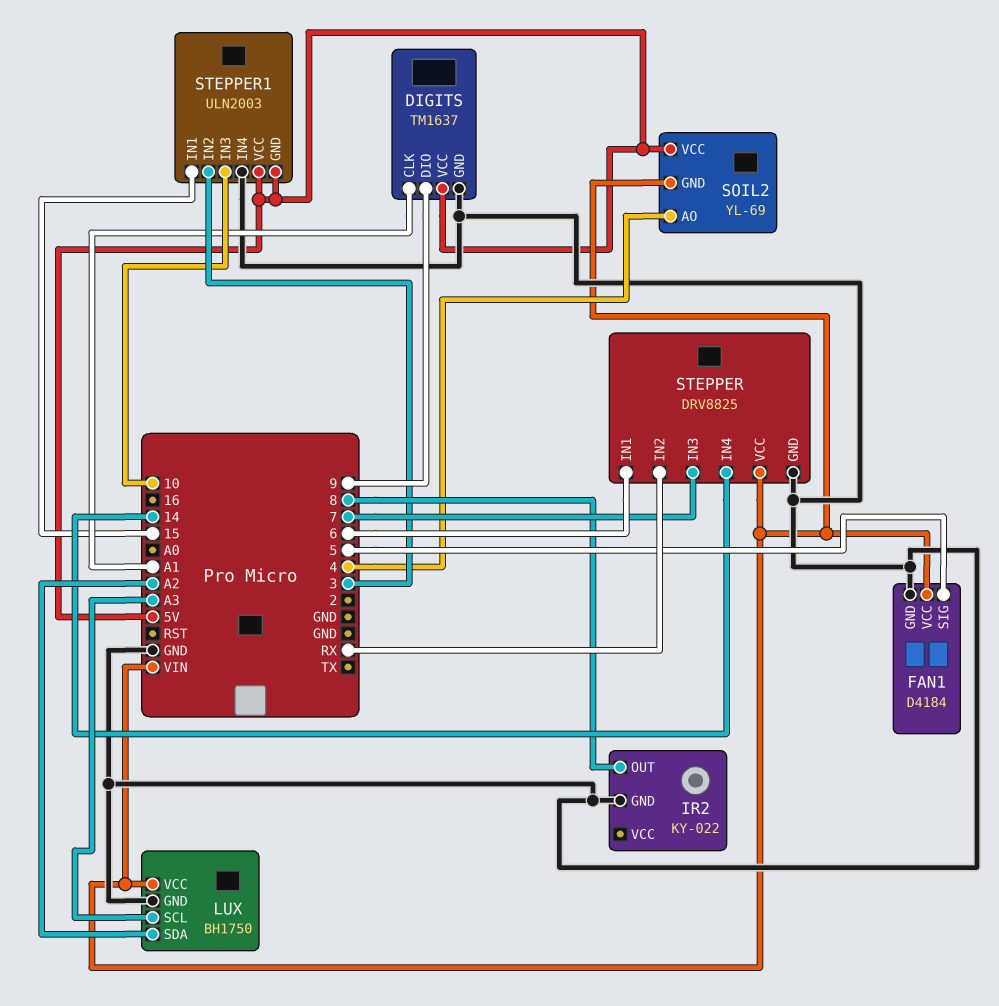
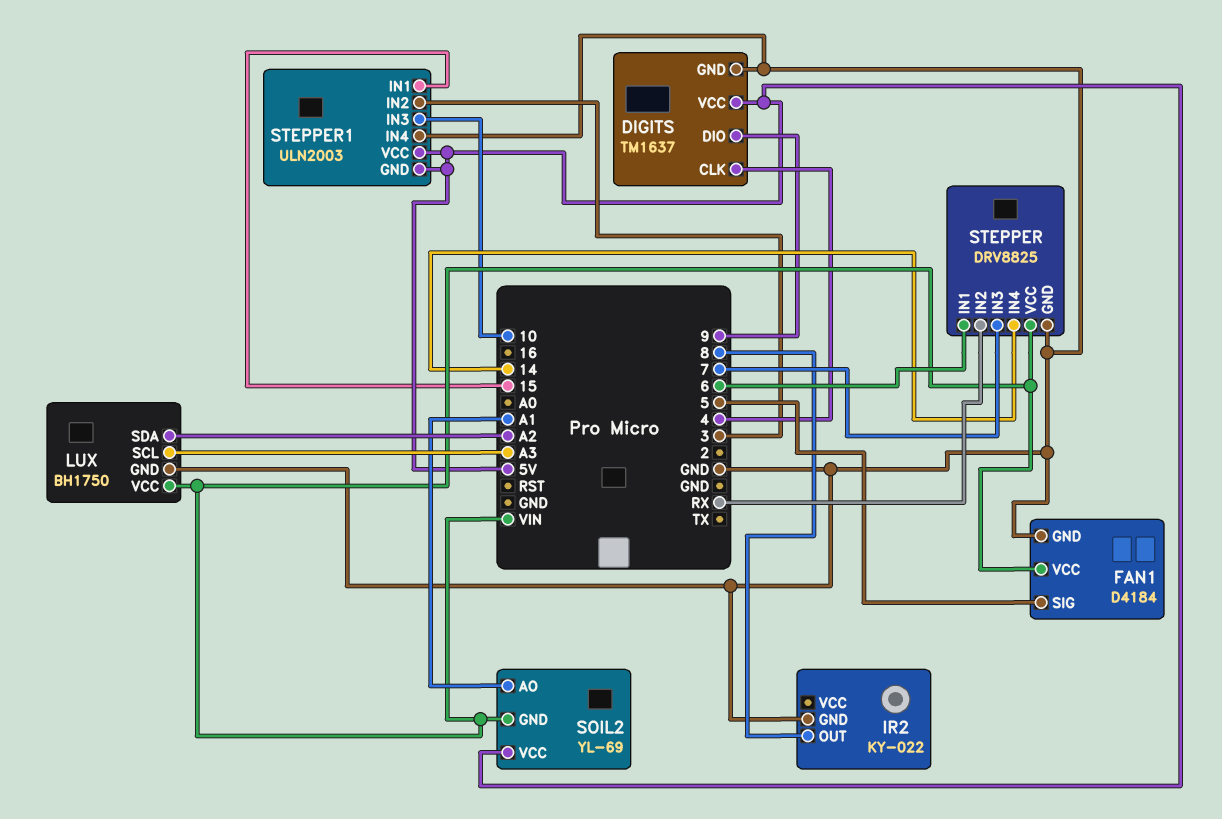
DIGITS pin CLK: A1 -> 4
SOIL2 pin AO: 4 -> A1

